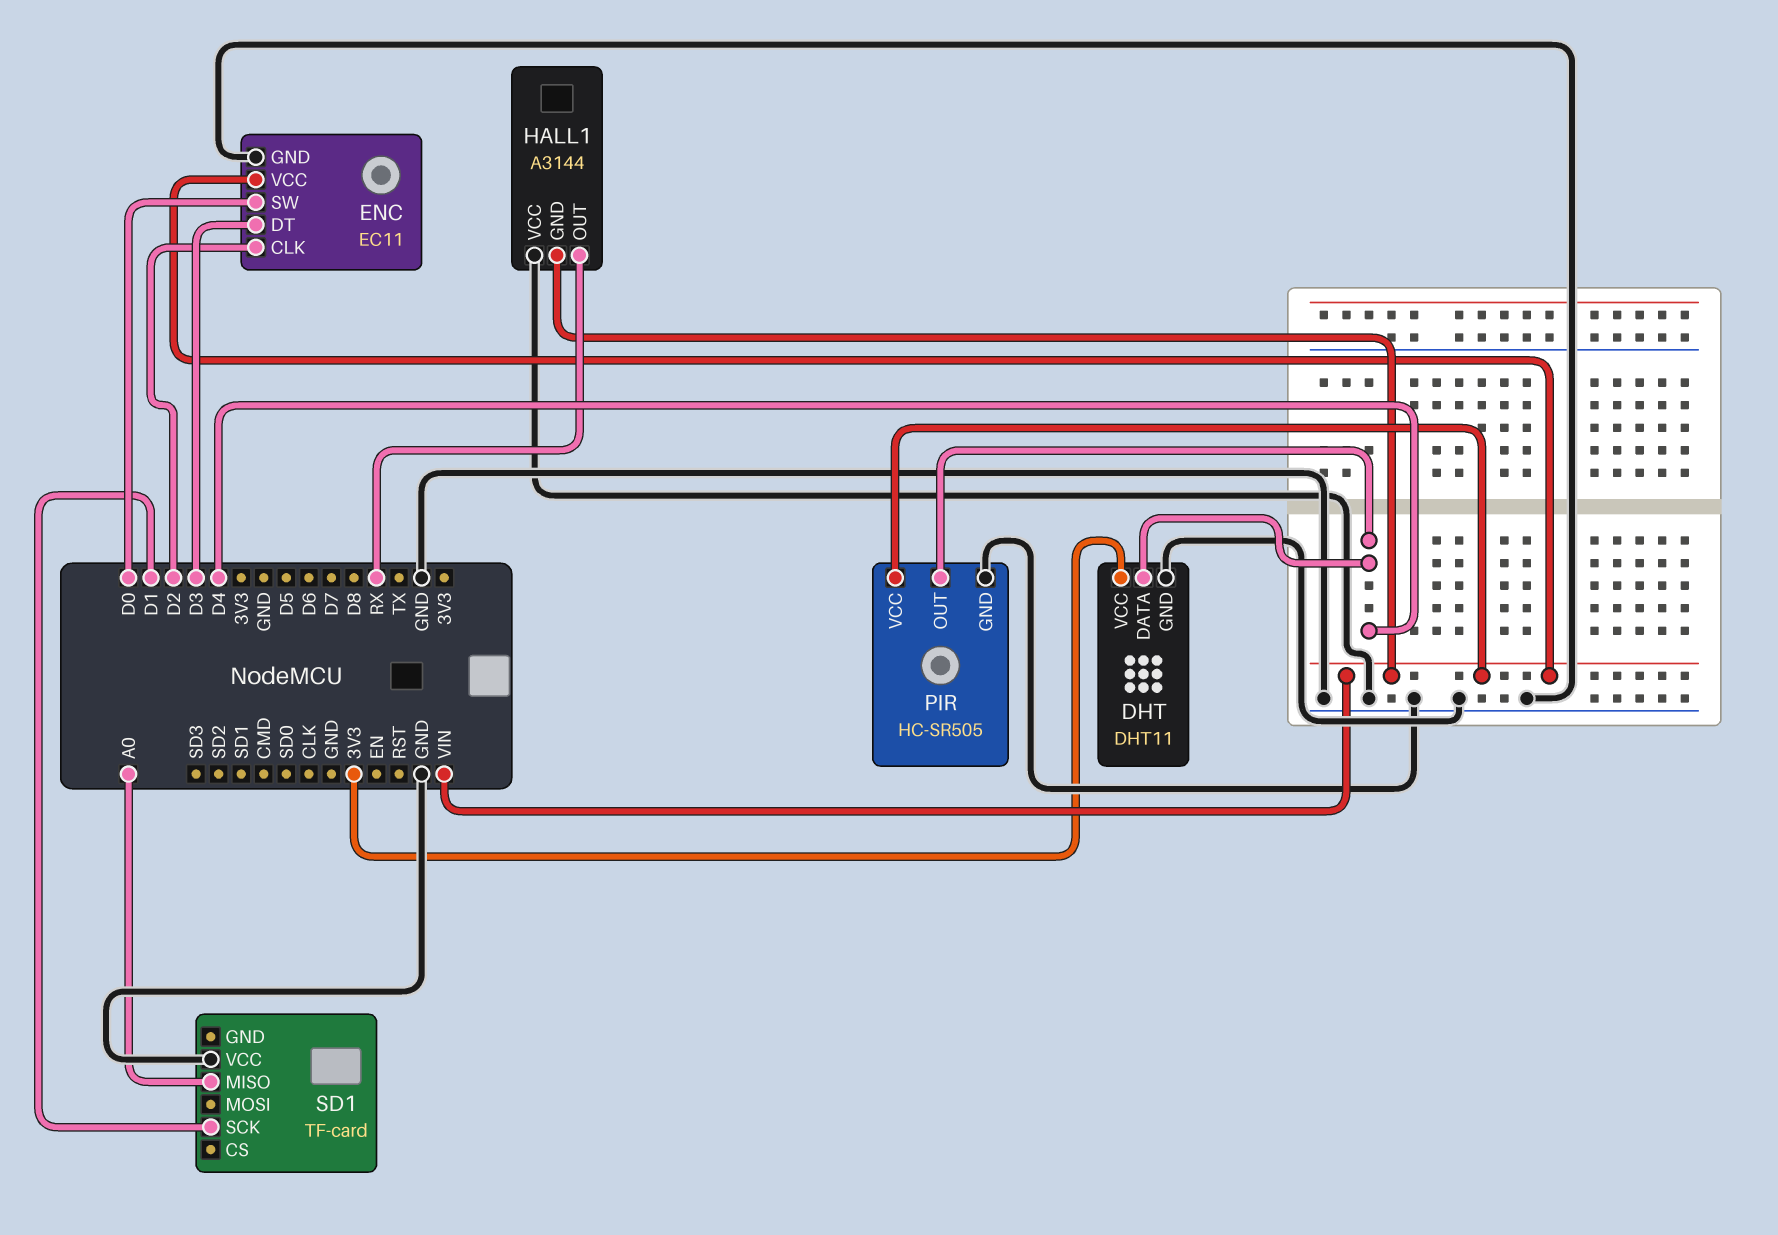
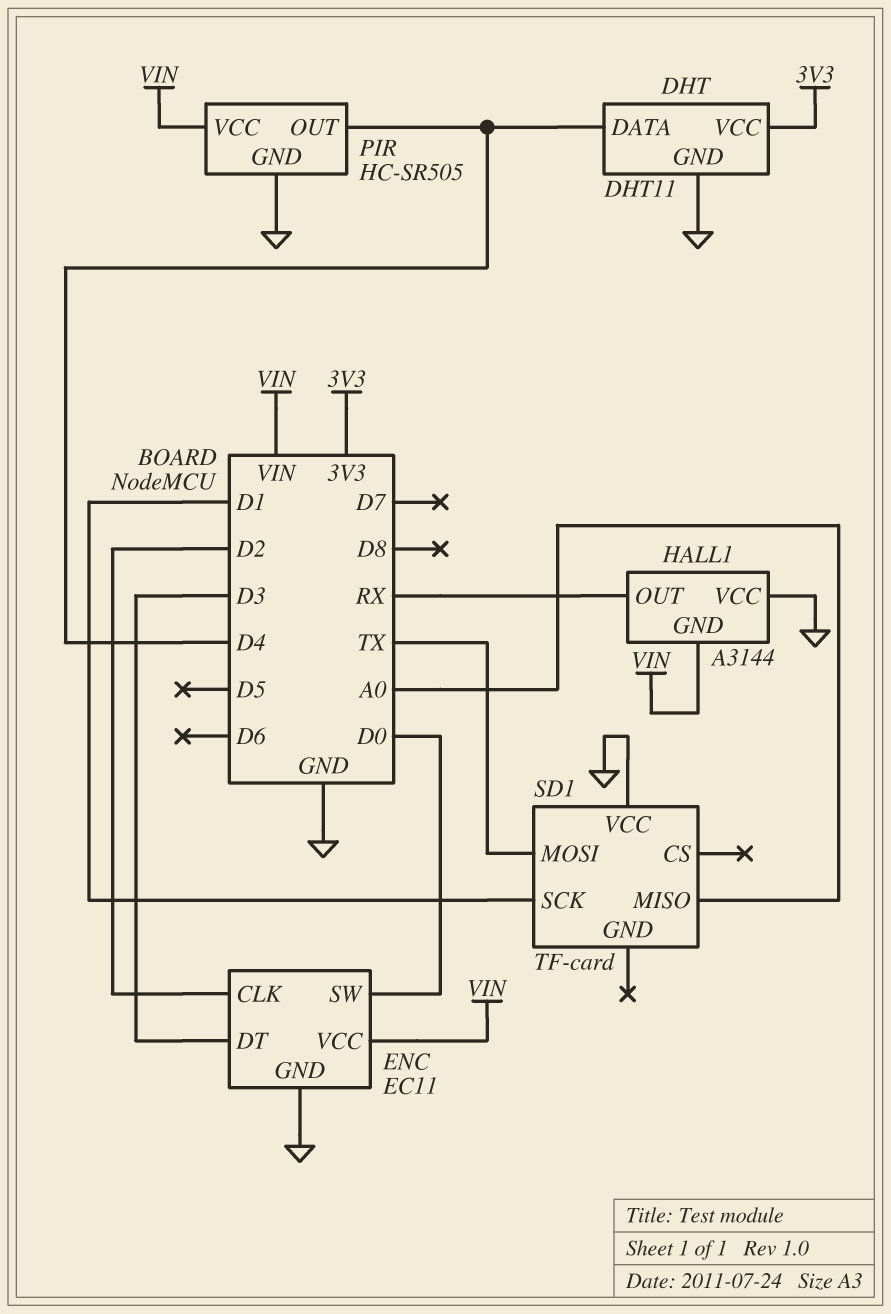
SD1 pin MOSI: none -> TX

